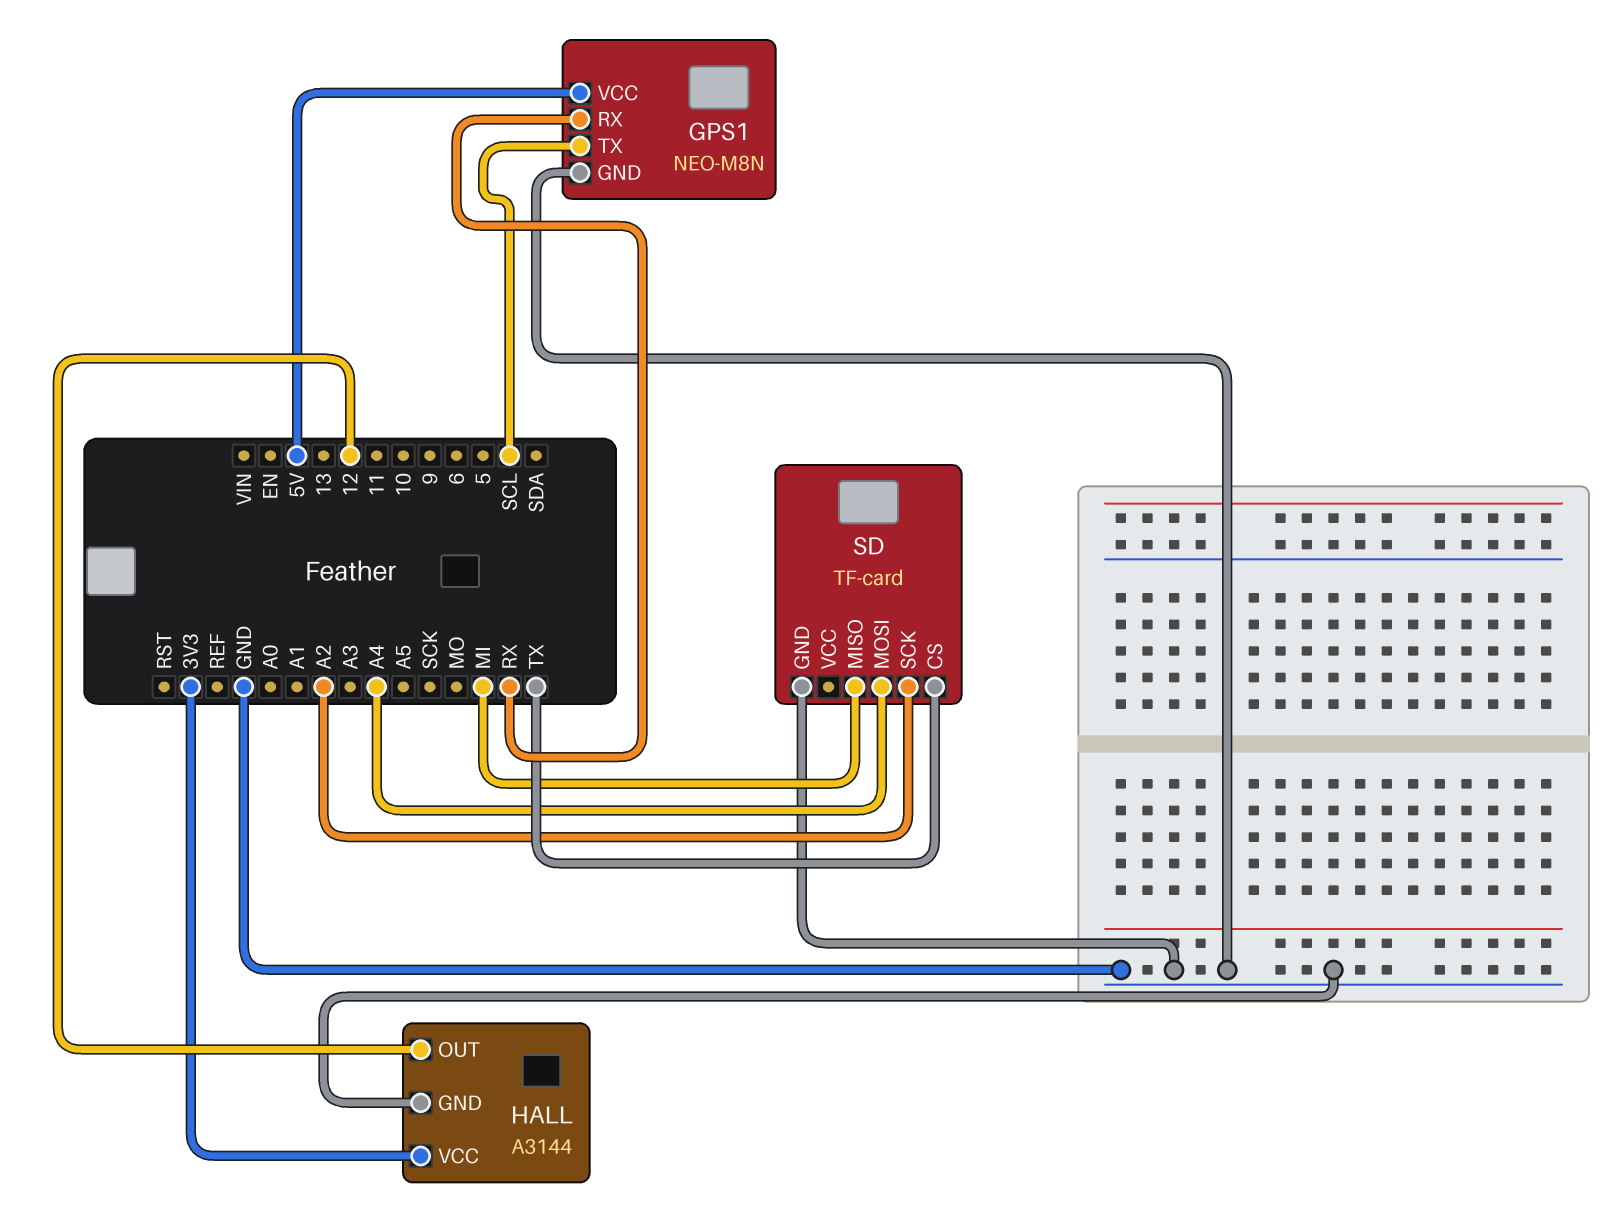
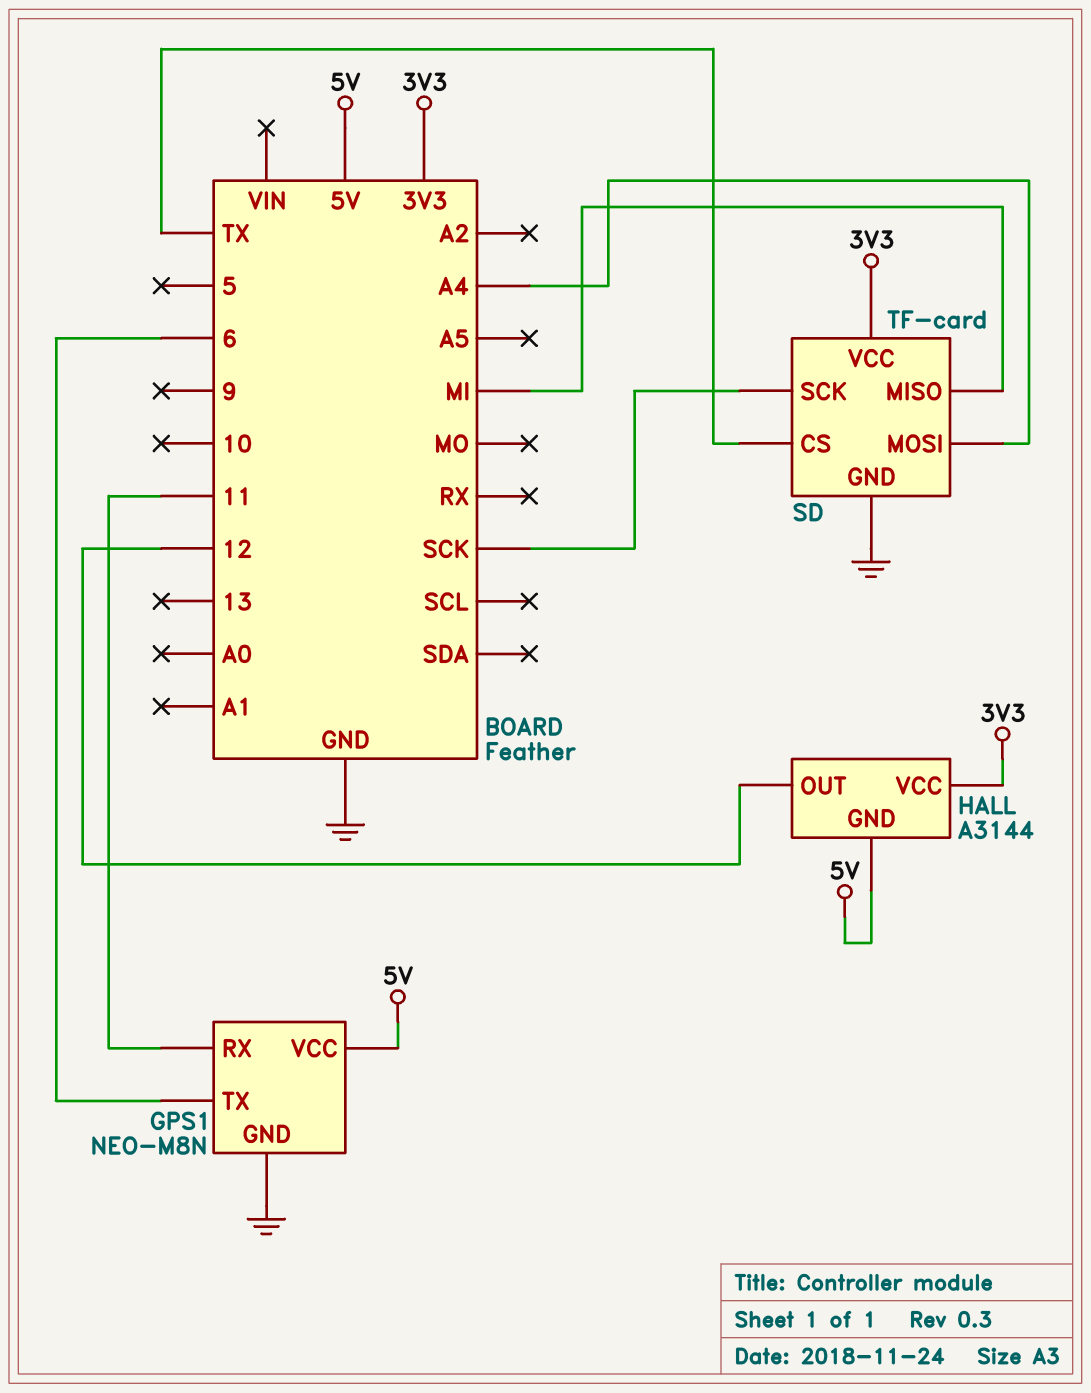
GPS1 pin RX: RX -> 11
GPS1 pin TX: SCL -> 6
HALL pin GND: GND -> 5V
SD pin SCK: A2 -> SCK
SD pin VCC: none -> 3V3

